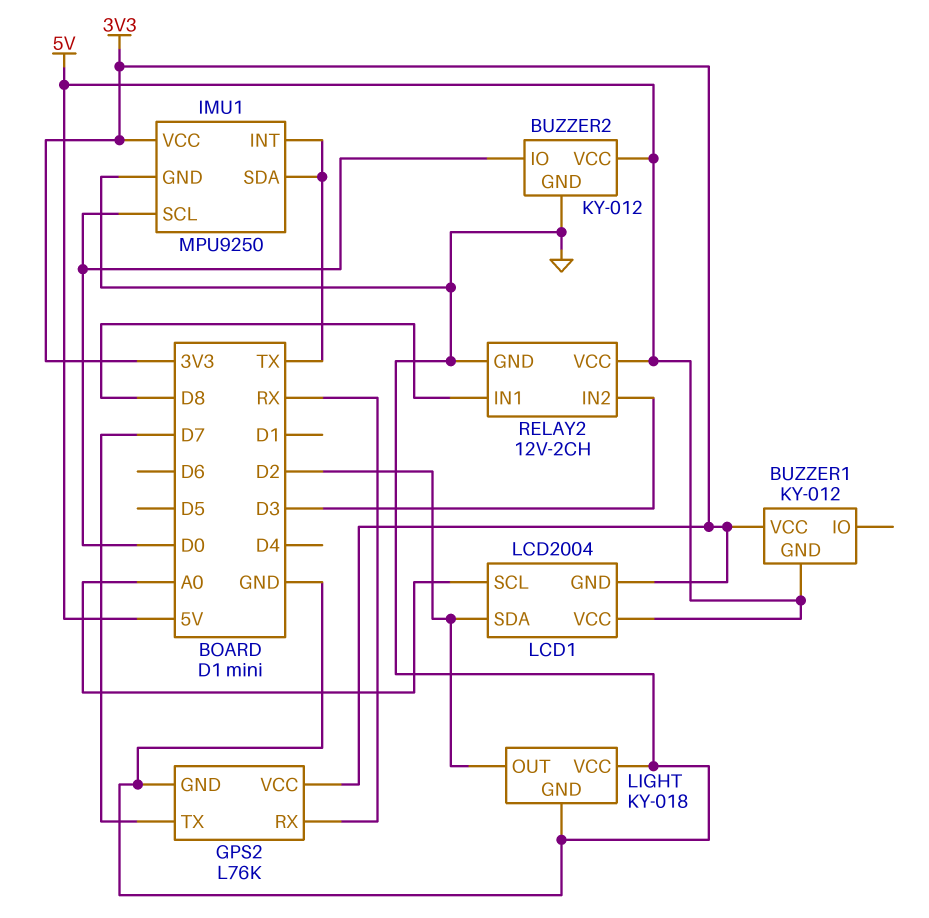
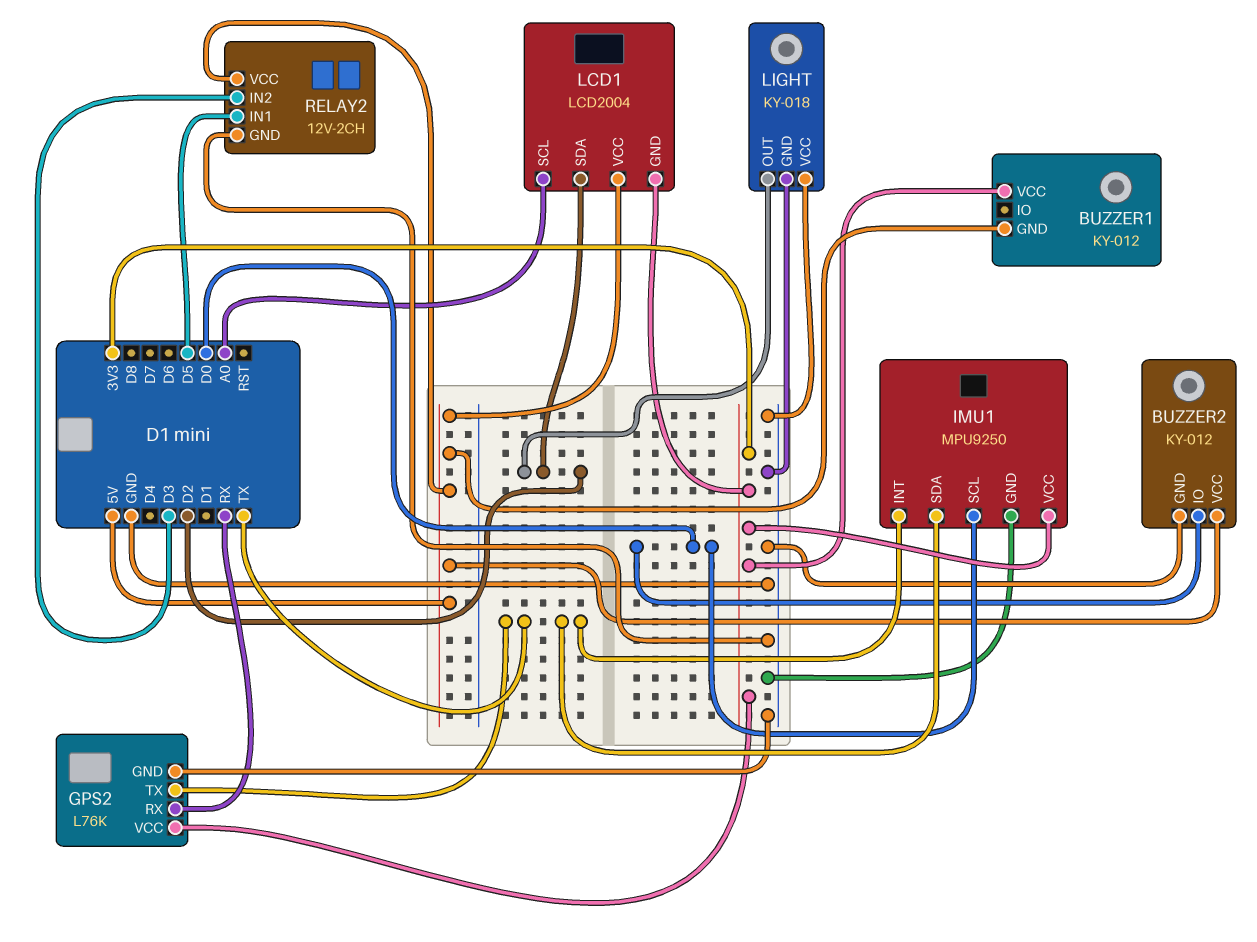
GPS2 pin TX: D7 -> TX
RELAY2 pin IN1: D8 -> D5

